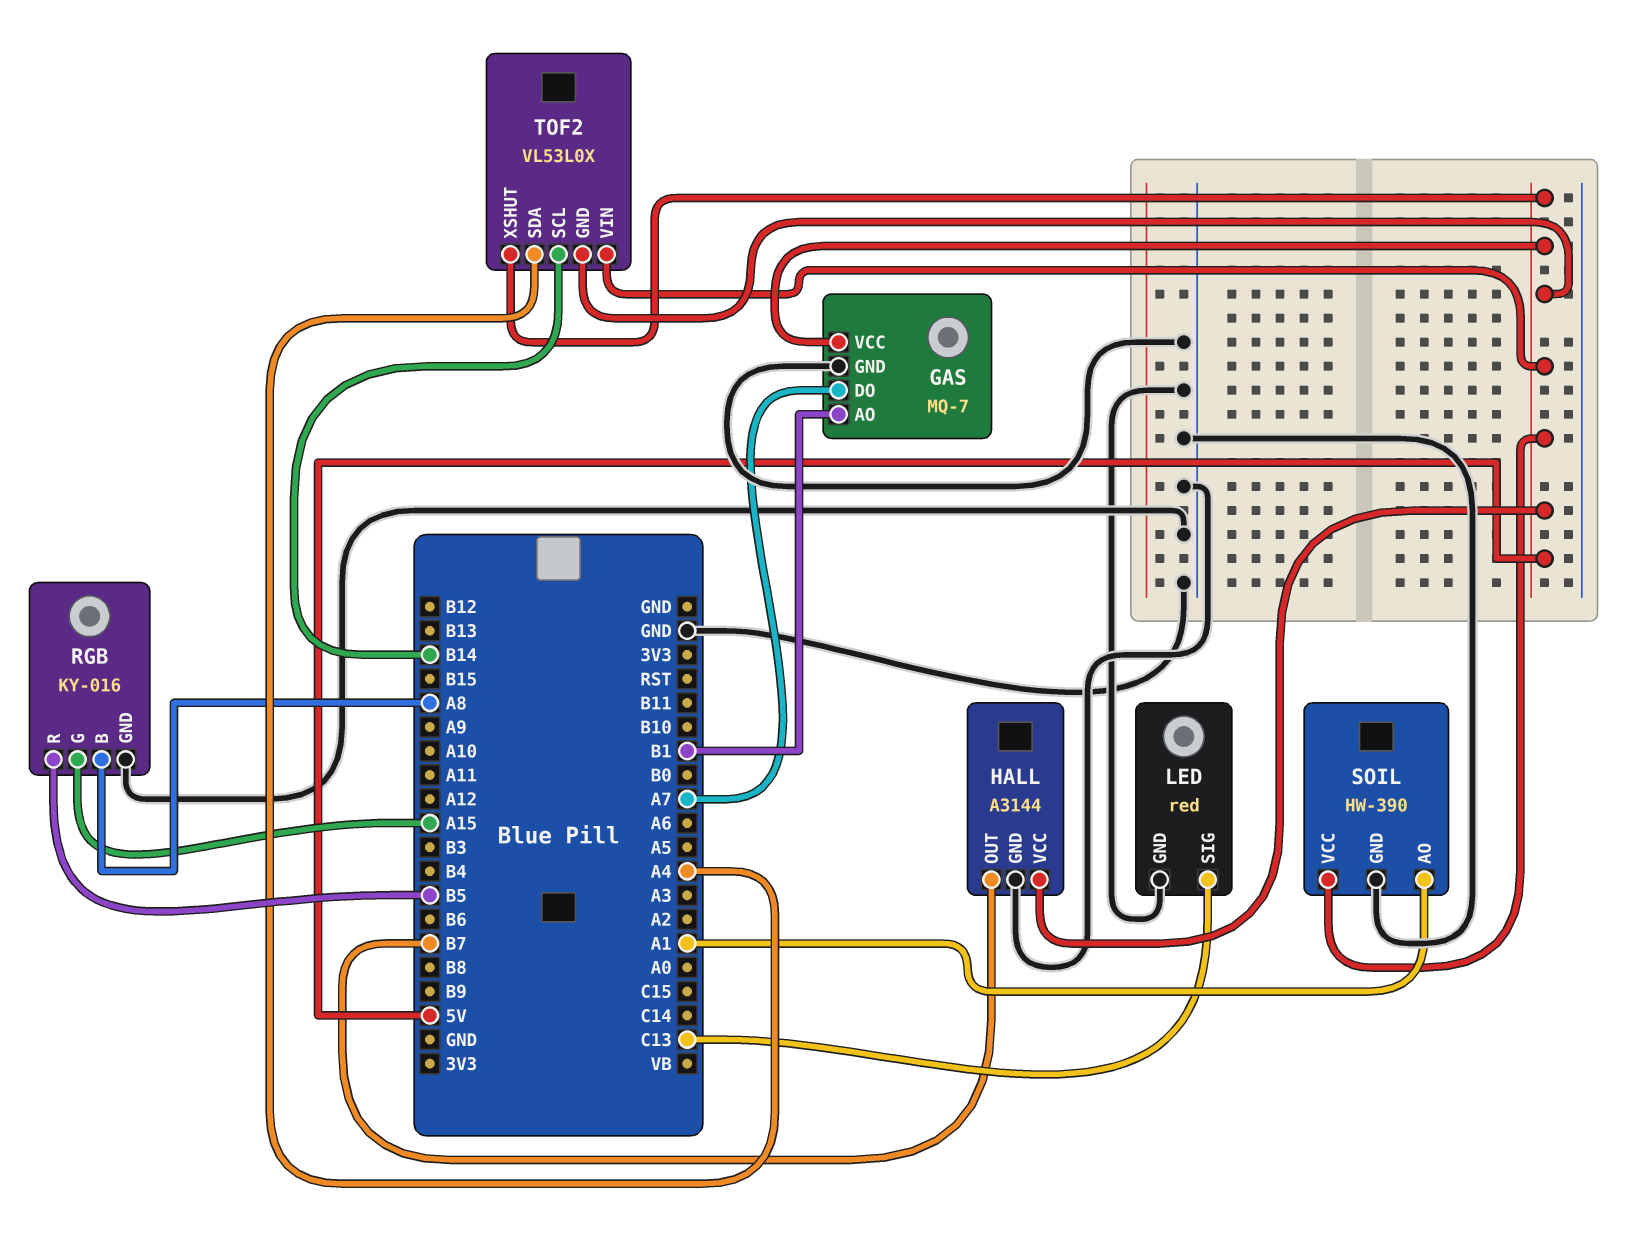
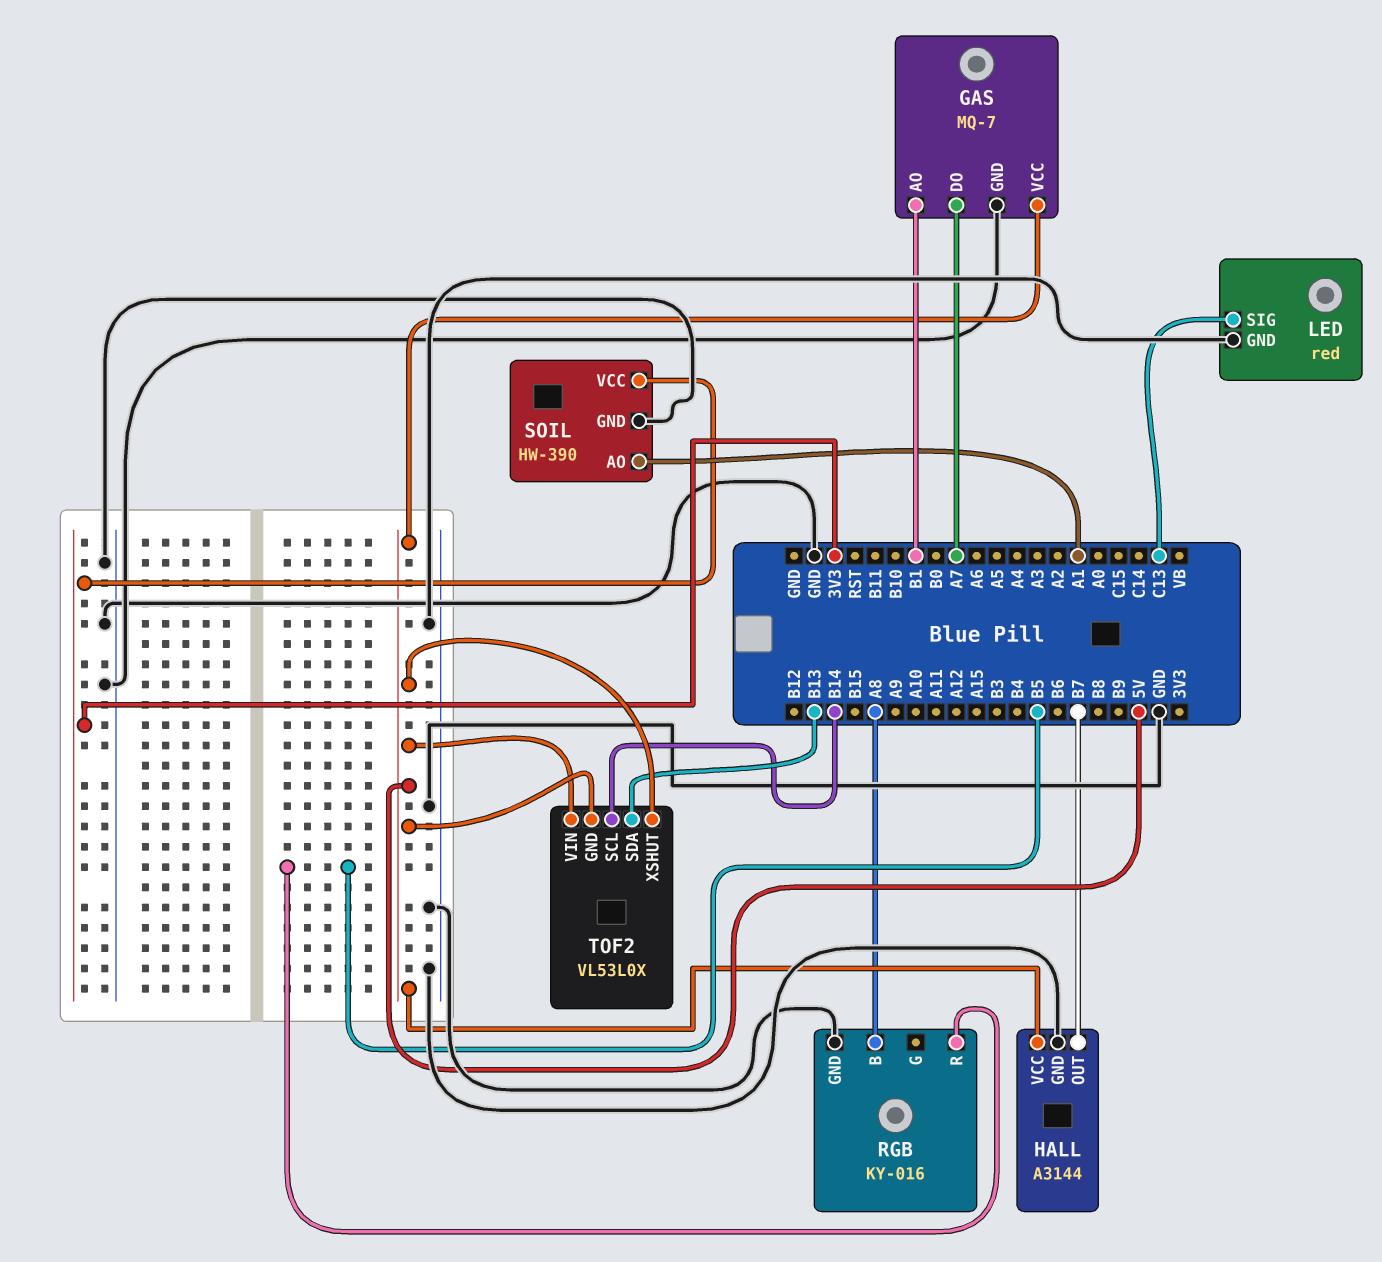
RGB pin G: A15 -> none
SOIL pin VCC: 5V -> 3V3
TOF2 pin SDA: A4 -> B13

